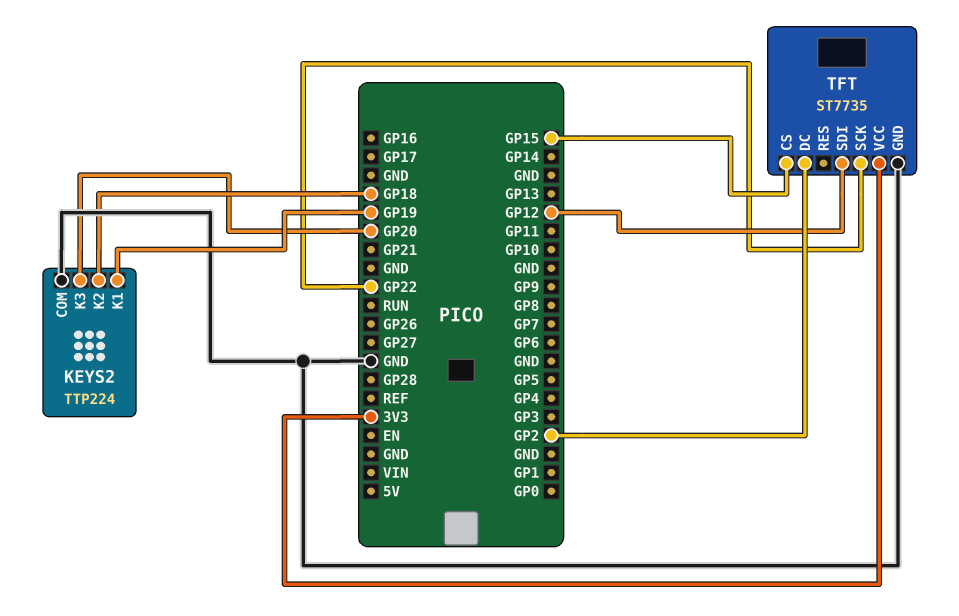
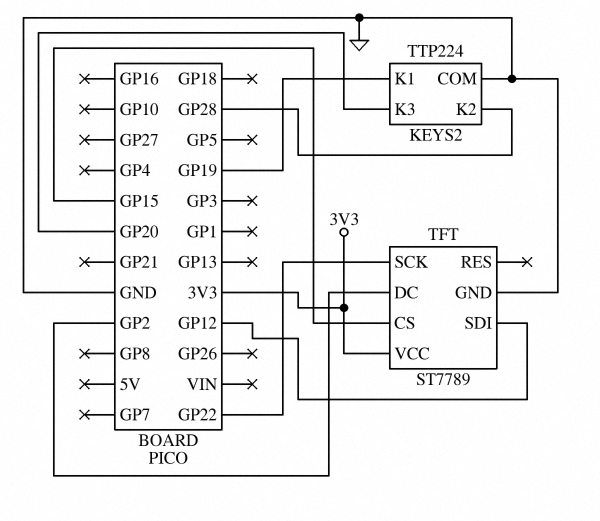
KEYS2 pin K2: GP18 -> GP28
TFT: ST7735 -> ST7789

